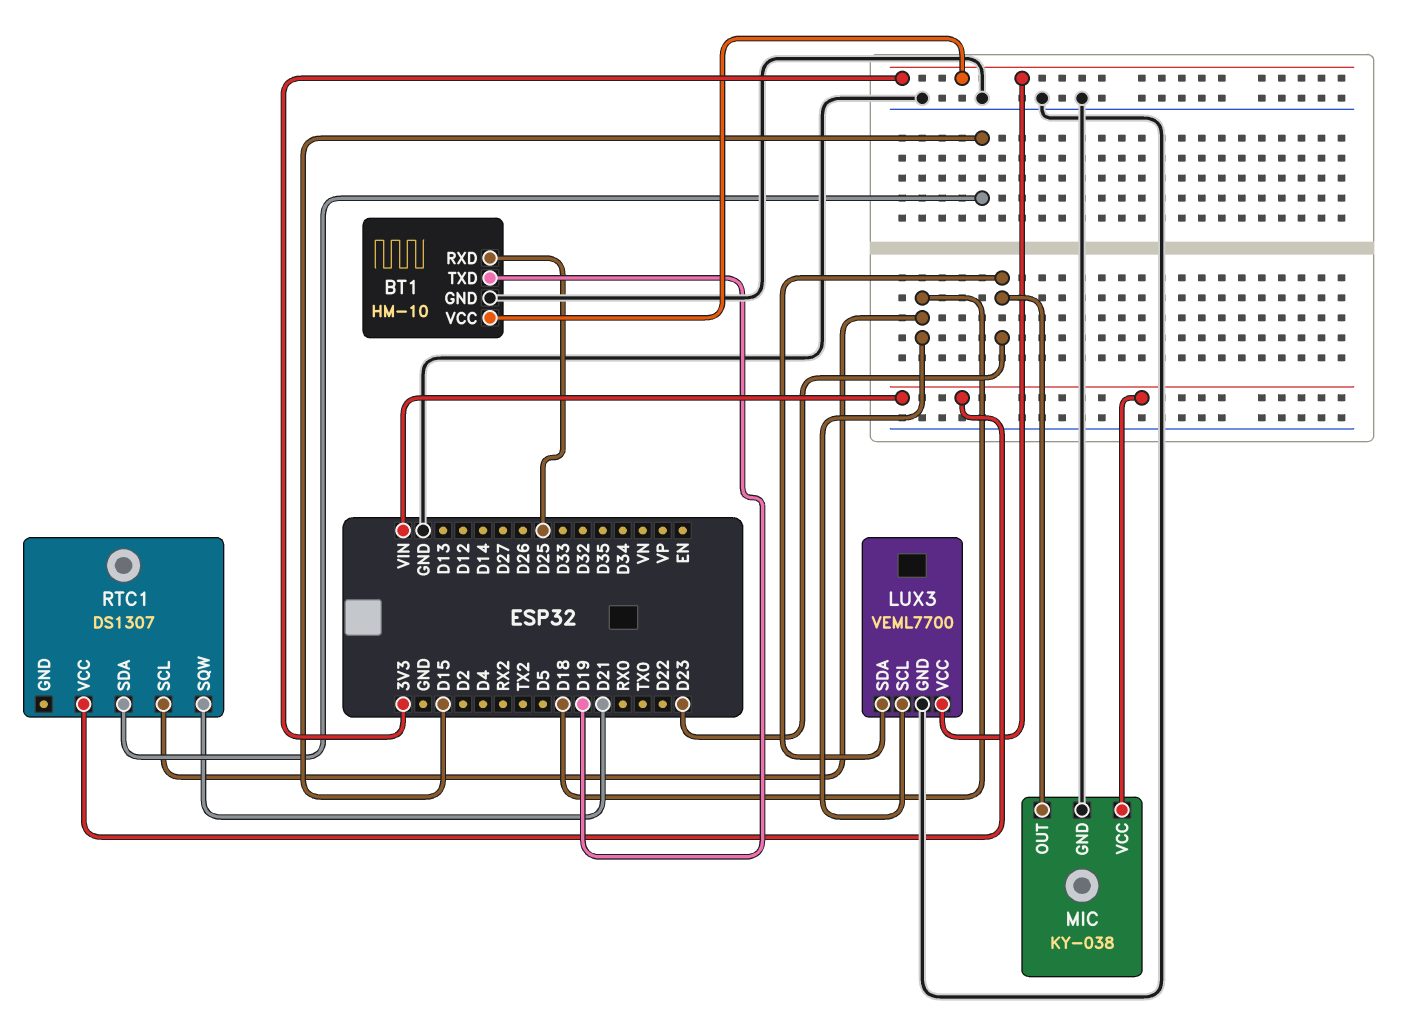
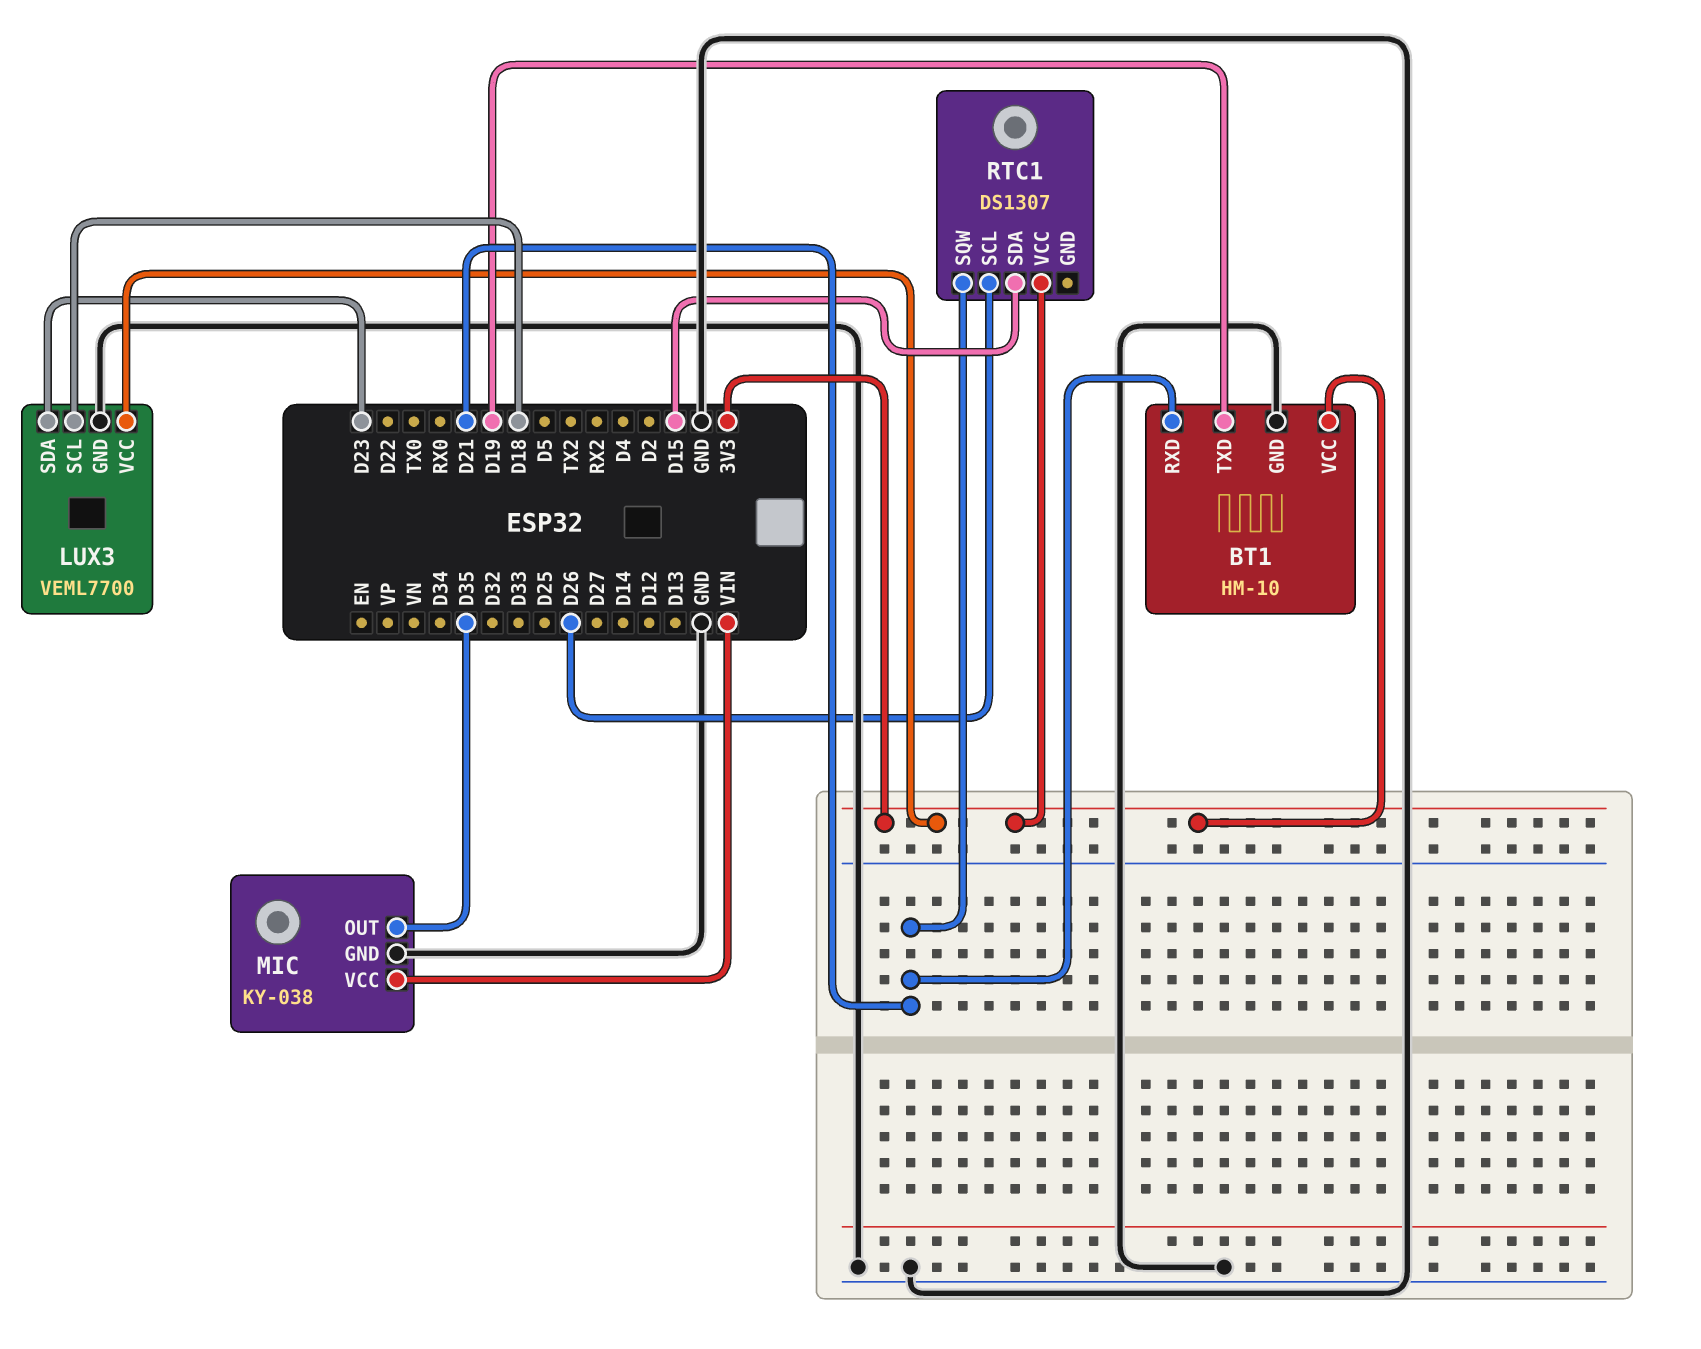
BT1 pin RXD: D25 -> D21
MIC pin OUT: D23 -> D35
RTC1 pin SCL: D18 -> D26
RTC1 pin VCC: VIN -> 3V3

